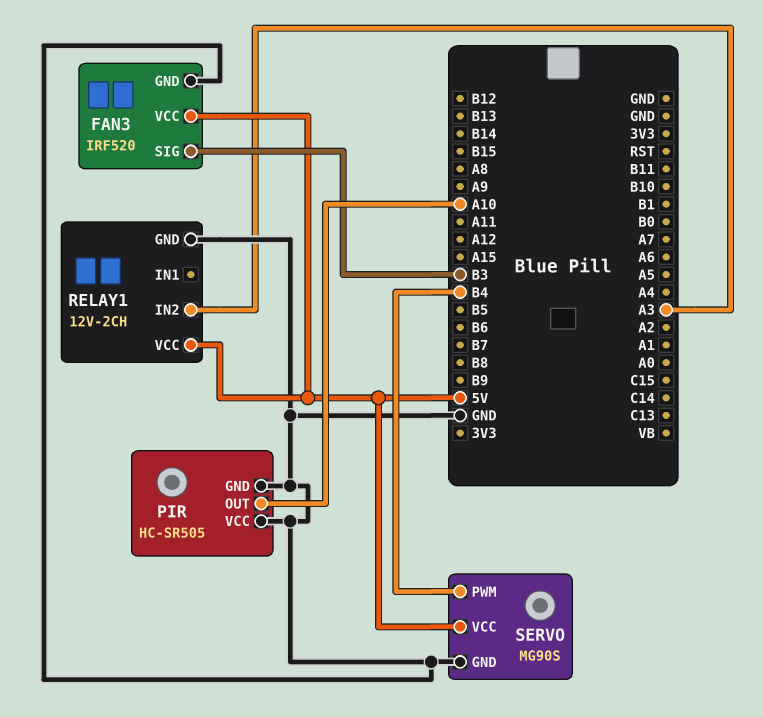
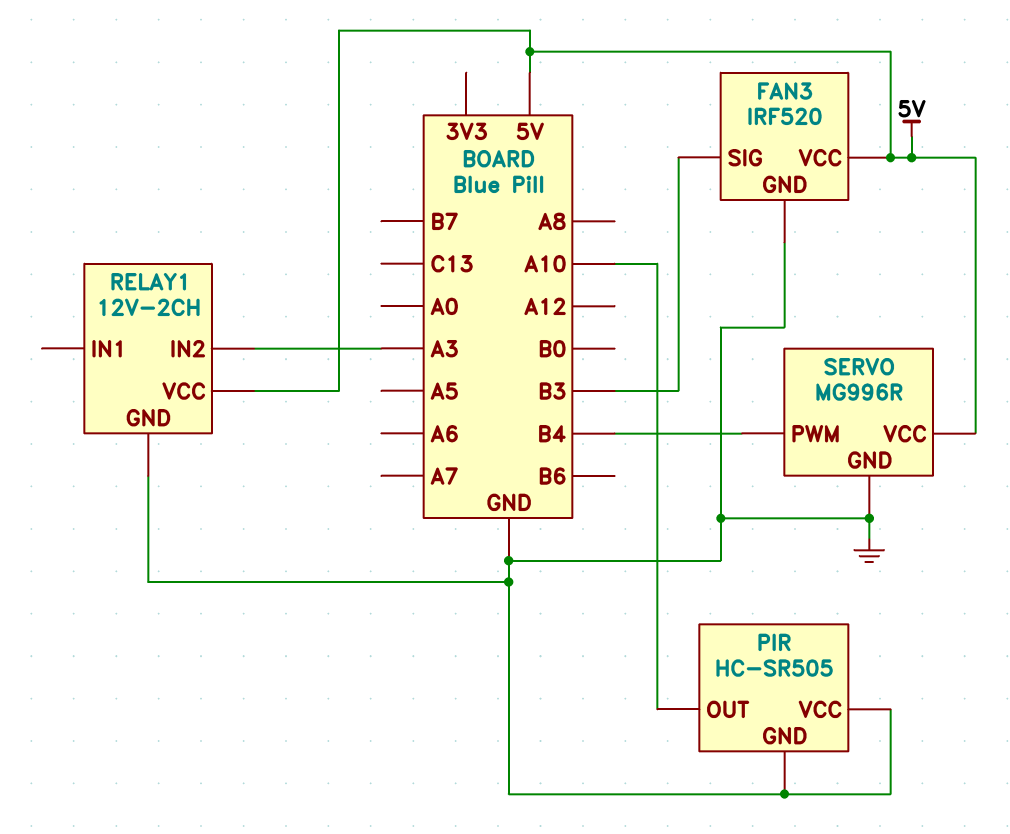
SERVO: MG90S -> MG996R

